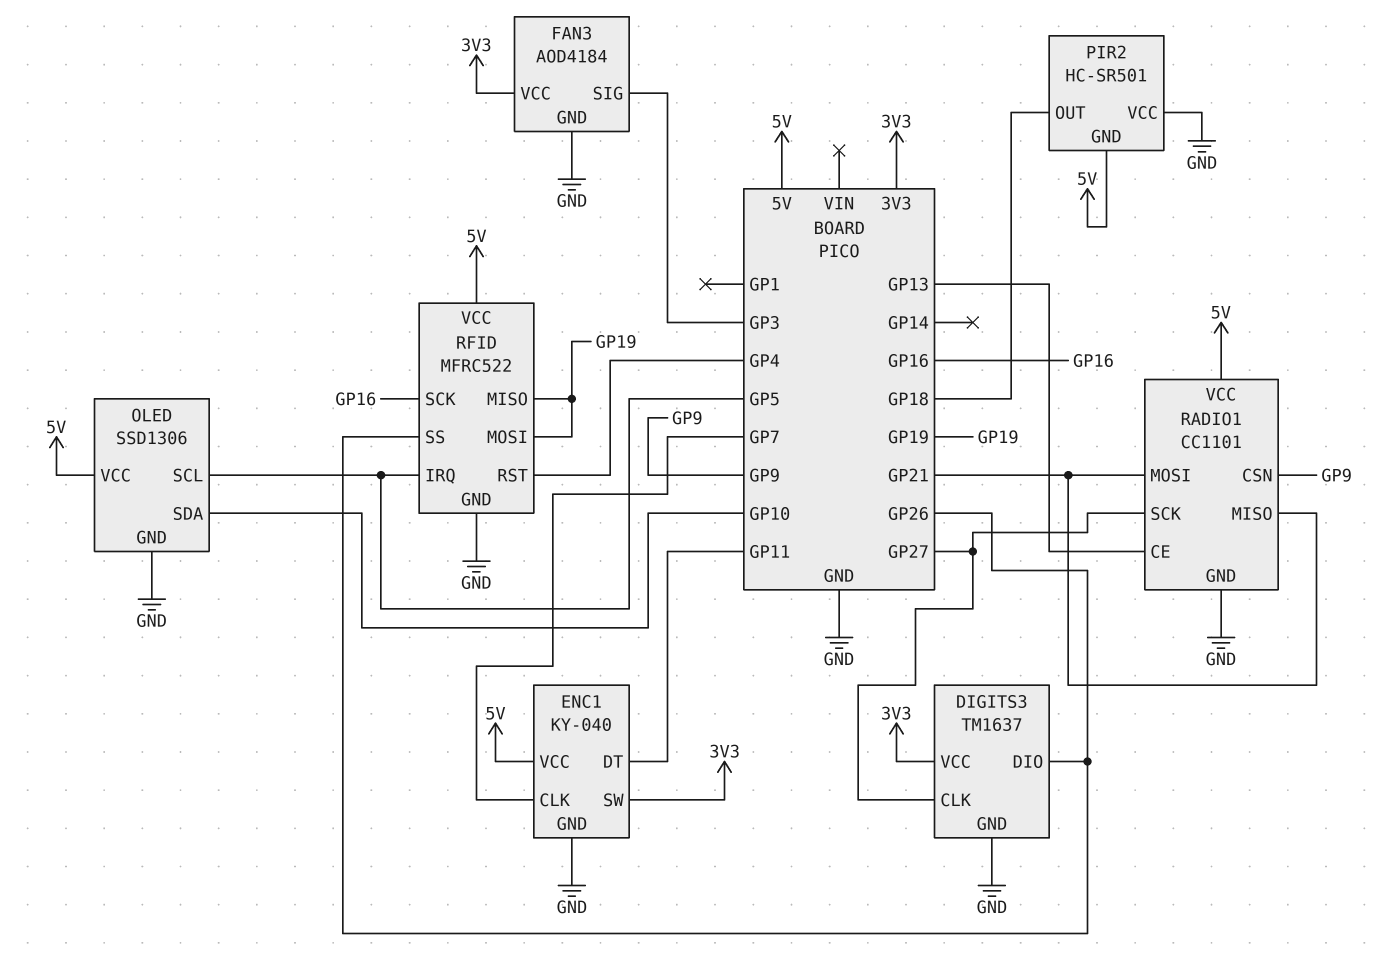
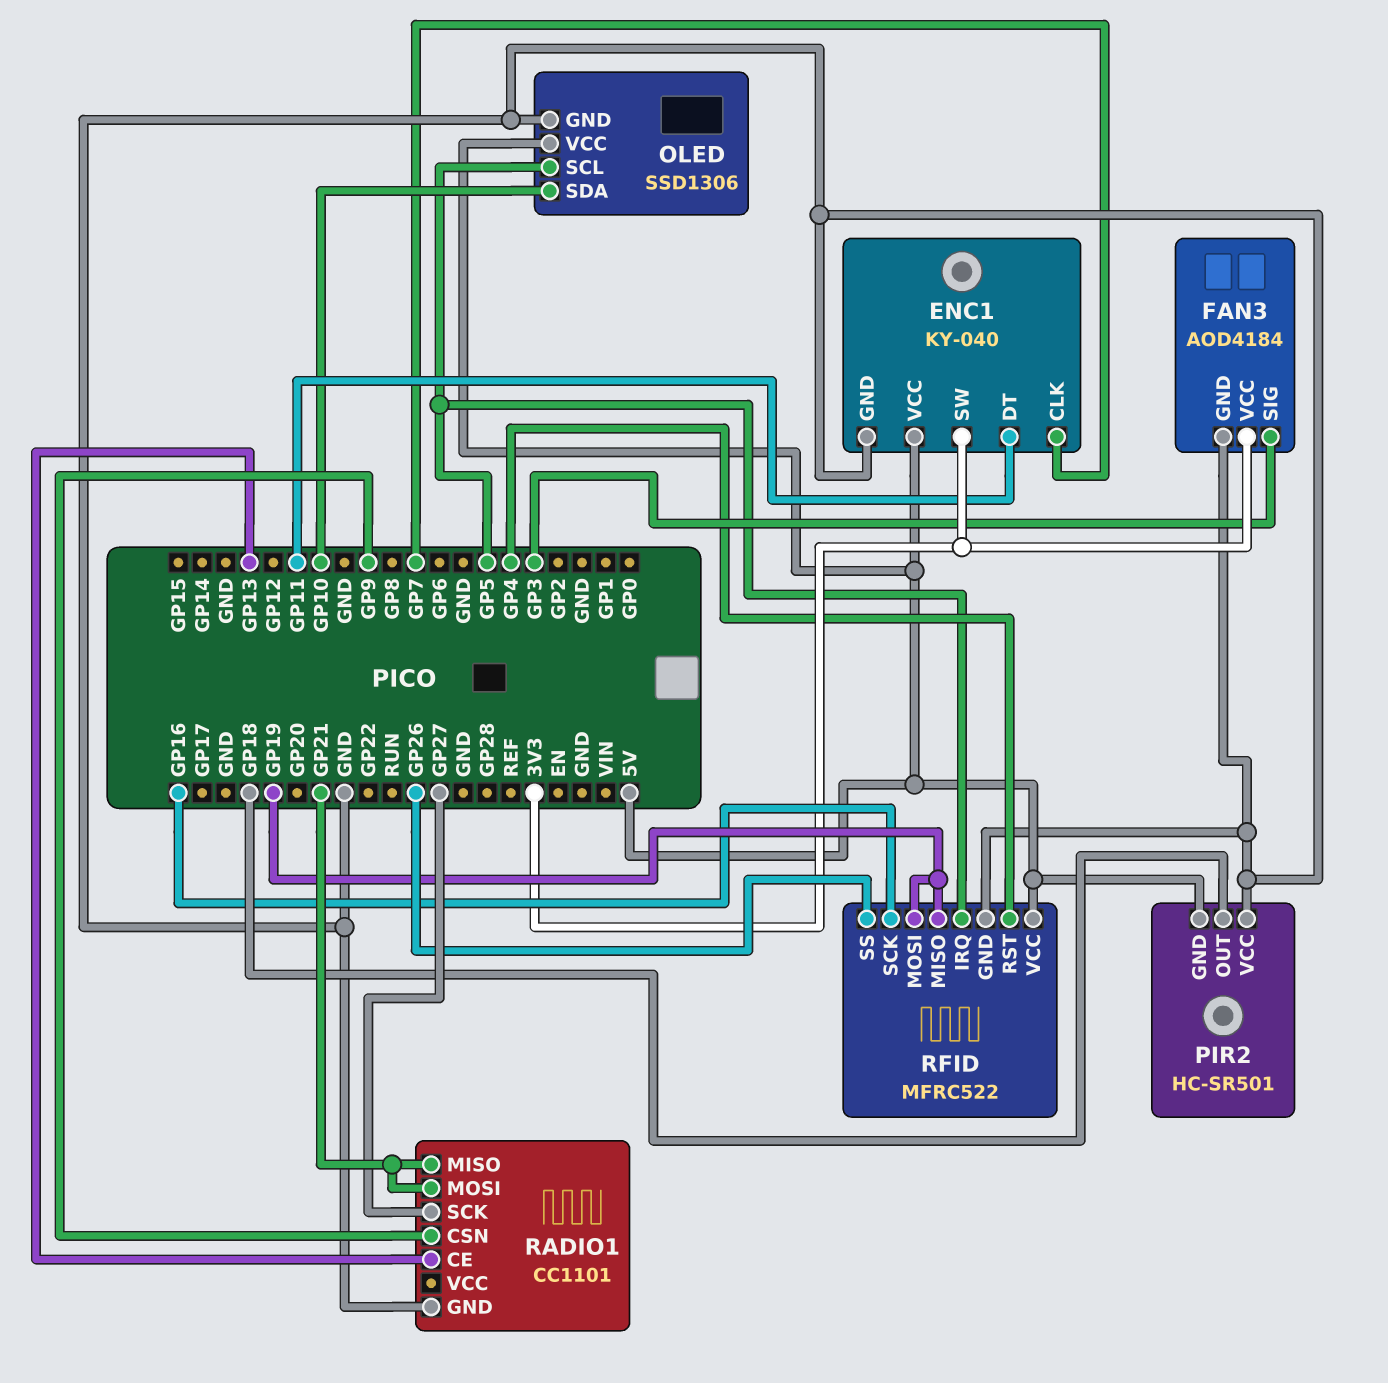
DIGITS3: TM1637 -> none
DIGITS3 pin CLK: GP27 -> none
DIGITS3 pin DIO: GP26 -> none
DIGITS3 pin GND: GND -> none
DIGITS3 pin VCC: 3V3 -> none
RADIO1 pin VCC: 5V -> none

